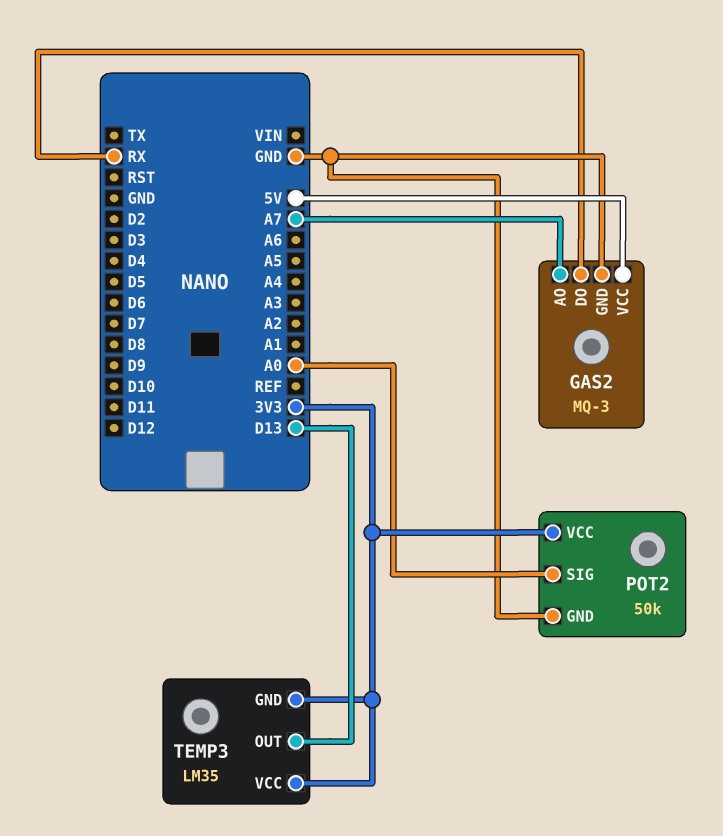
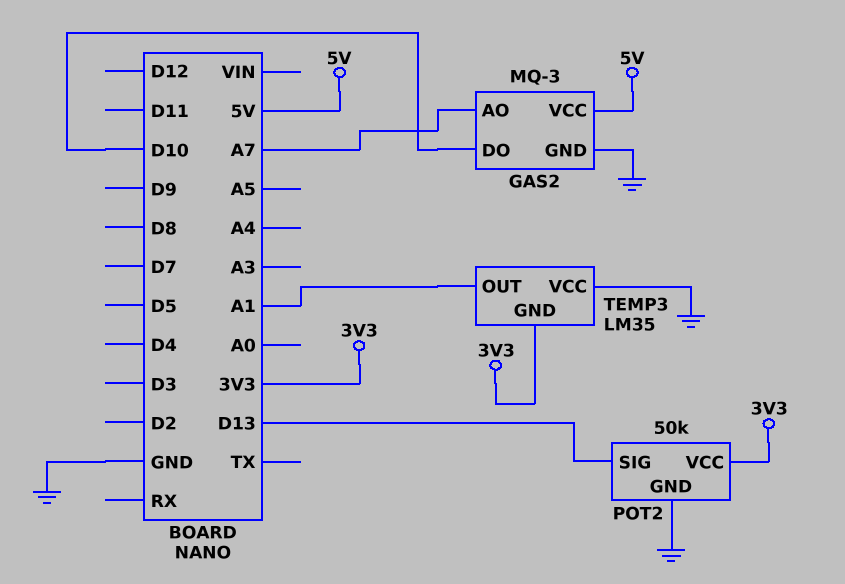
GAS2 pin DO: RX -> D10
POT2 pin SIG: A0 -> D13
TEMP3 pin OUT: D13 -> A1
TEMP3 pin VCC: 3V3 -> GND

